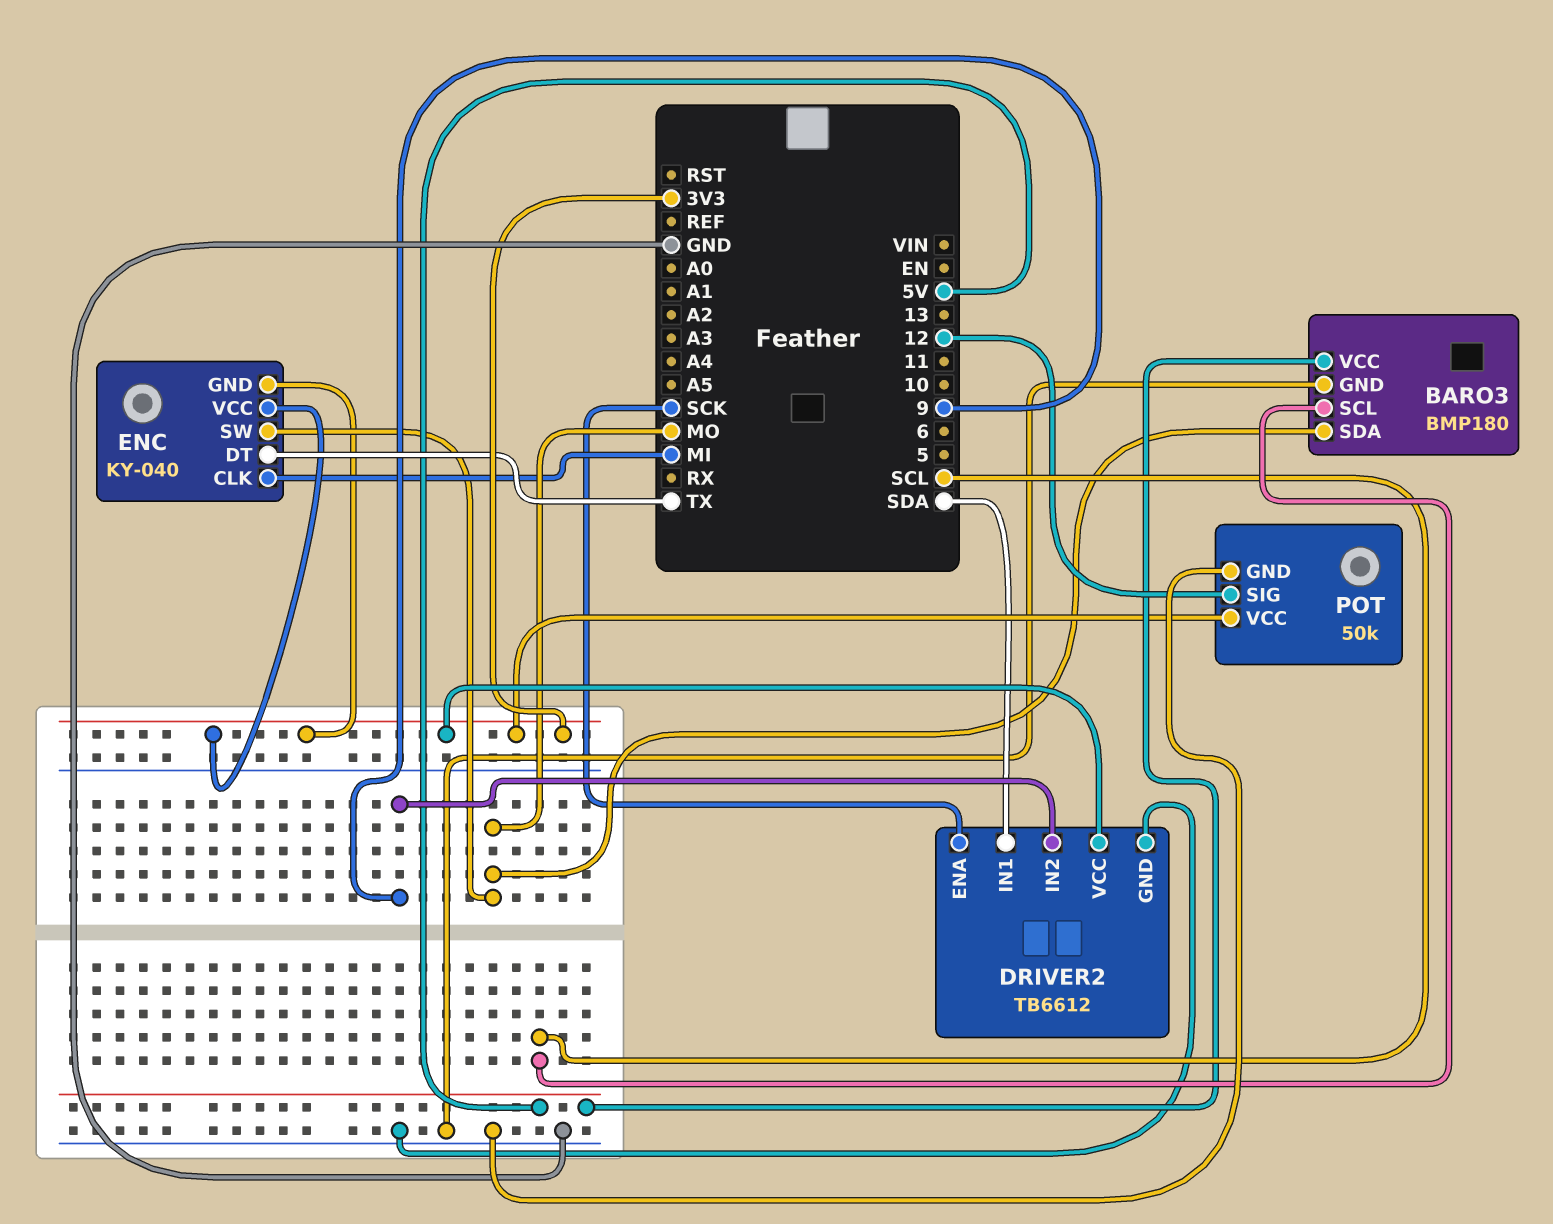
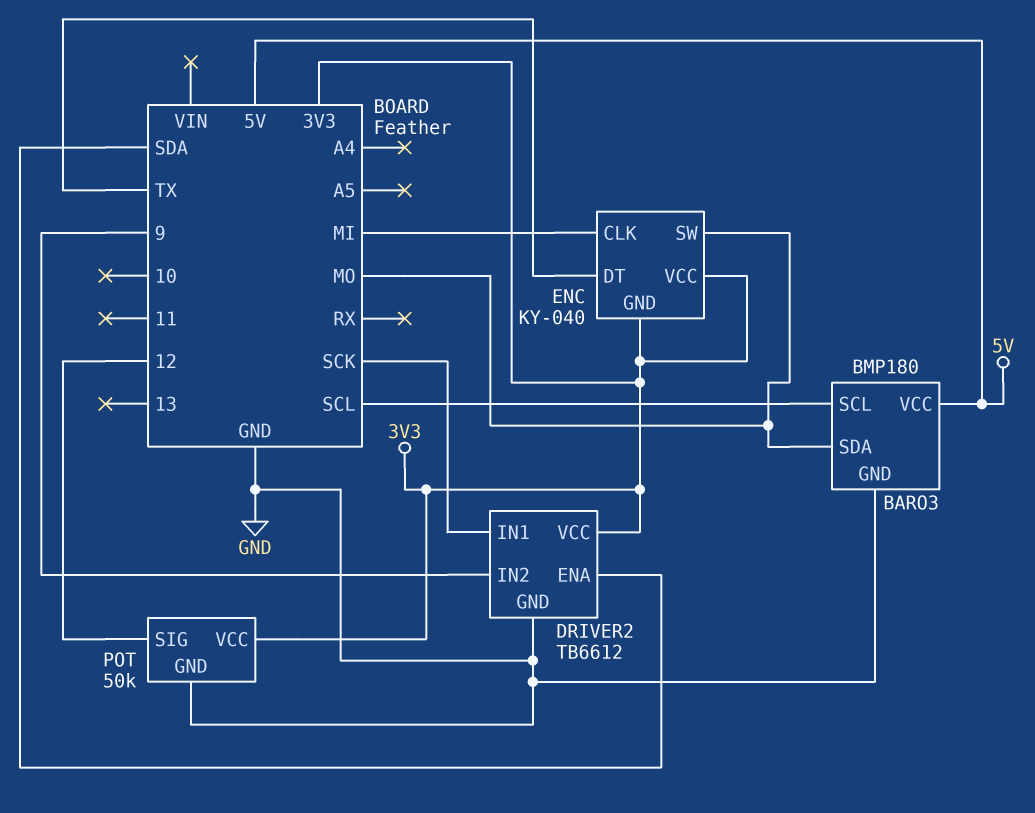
DRIVER2 pin ENA: SCK -> SDA
DRIVER2 pin IN1: SDA -> SCK

